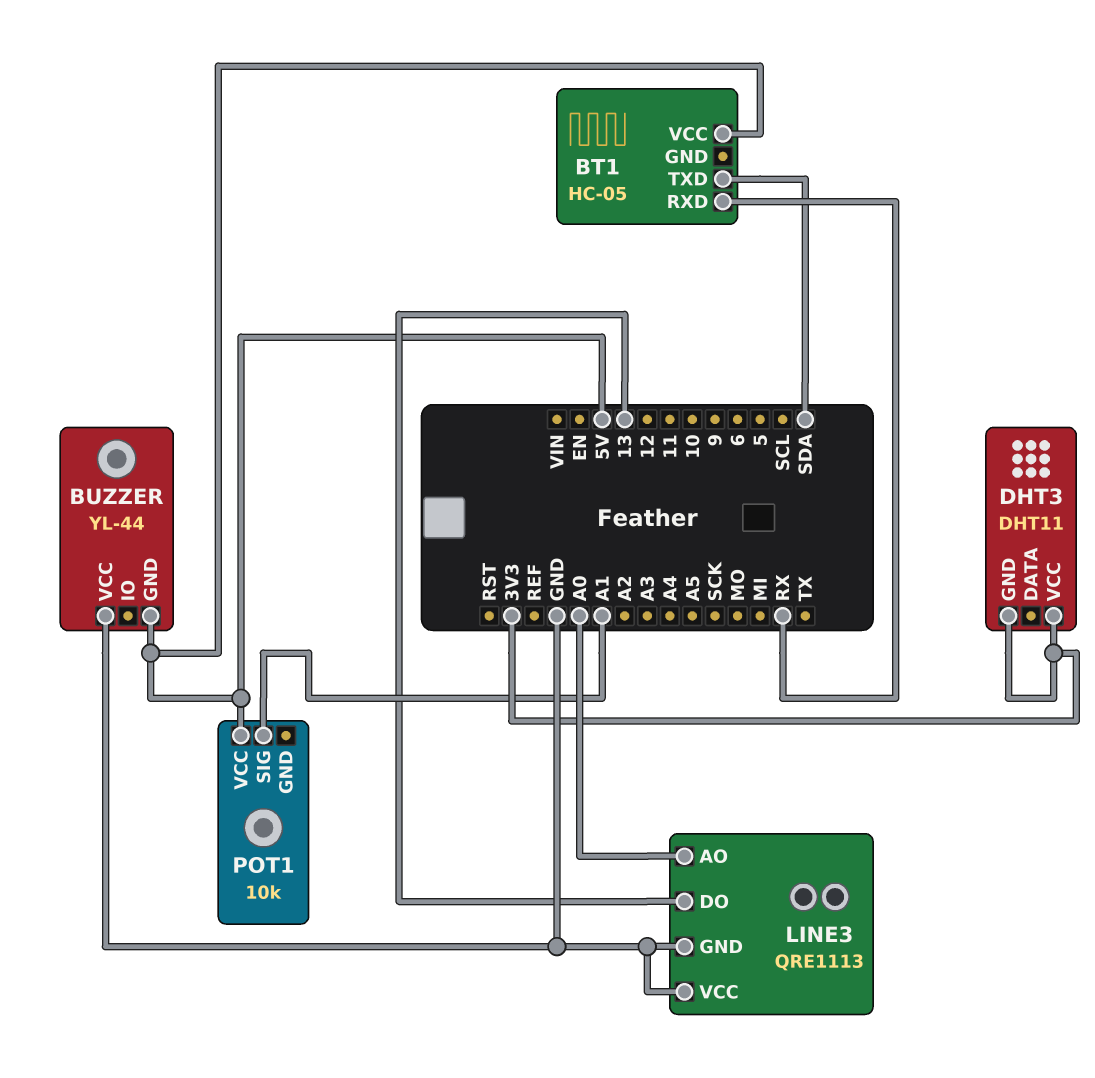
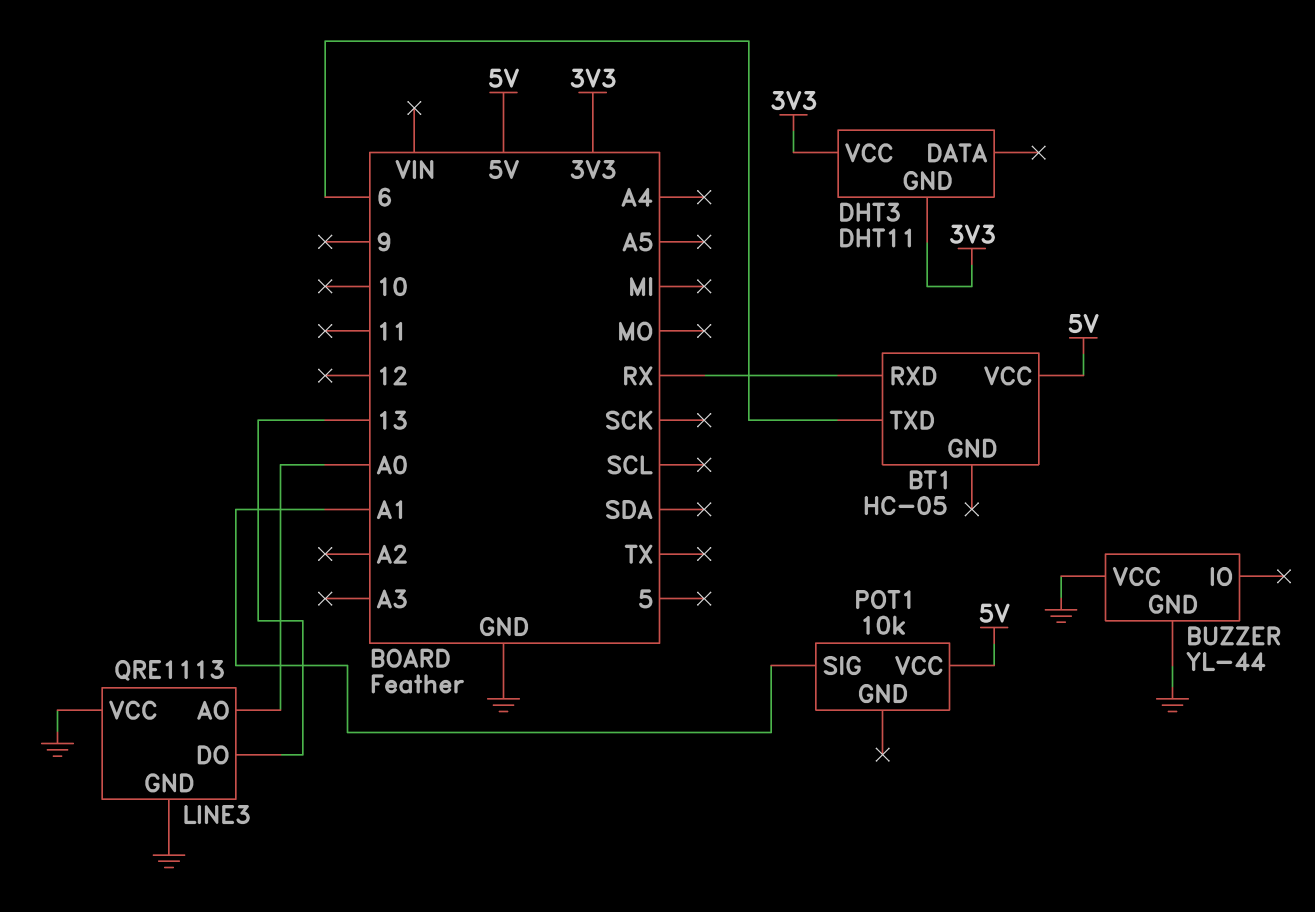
BT1 pin TXD: SDA -> 6
BUZZER pin GND: 5V -> GND

